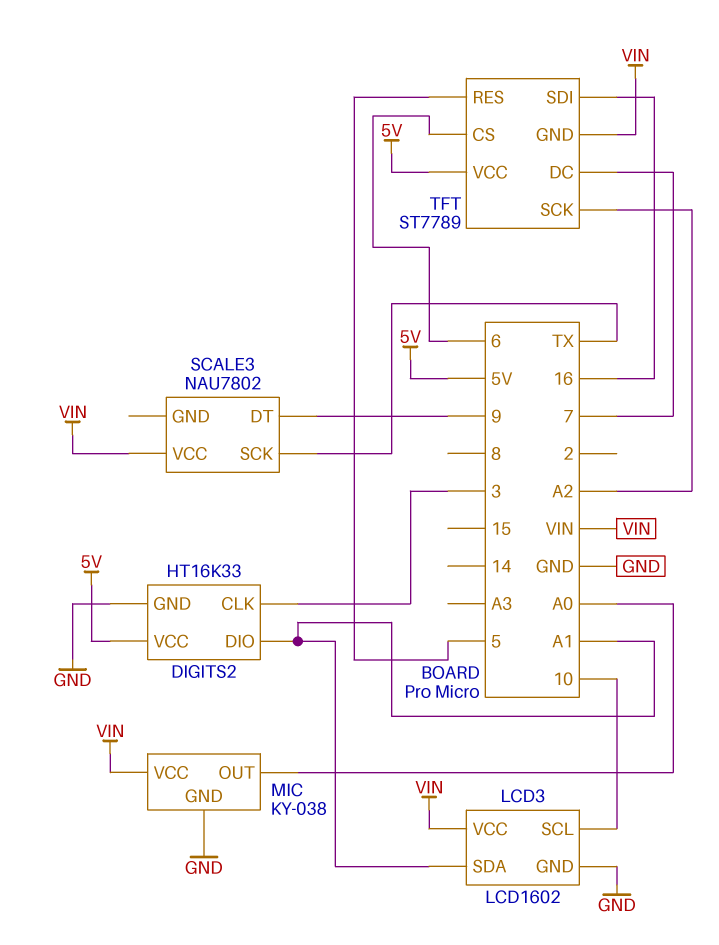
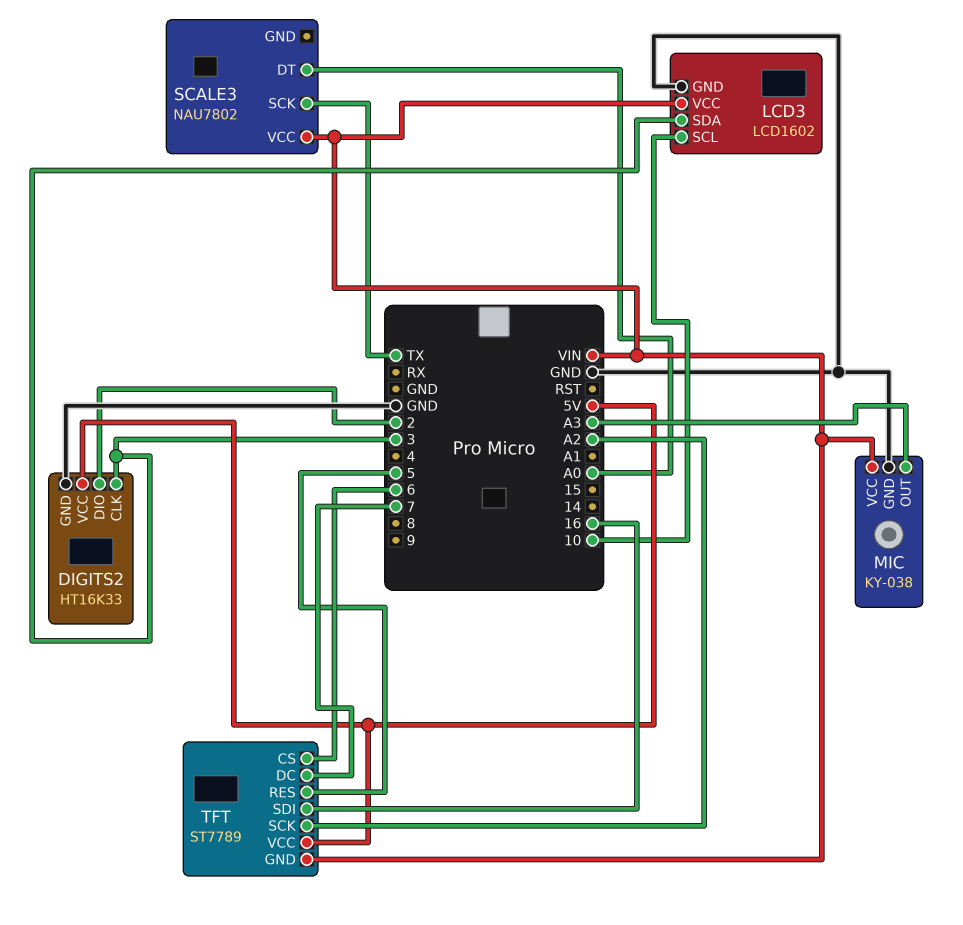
DIGITS2 pin DIO: A1 -> 2
LCD3 pin SDA: A1 -> 3
MIC pin OUT: A0 -> A3
SCALE3 pin DT: 9 -> A0

